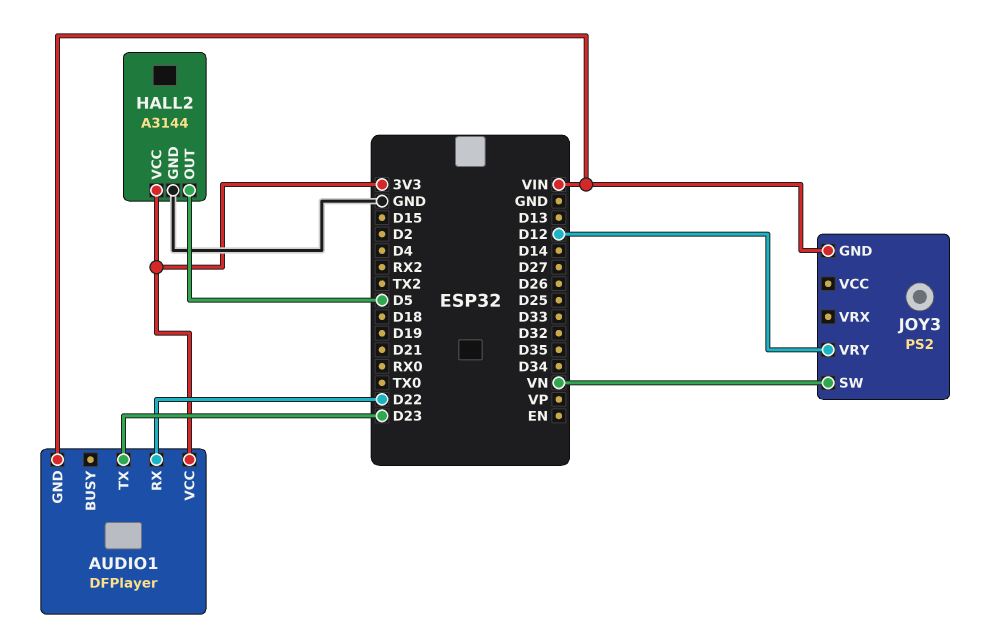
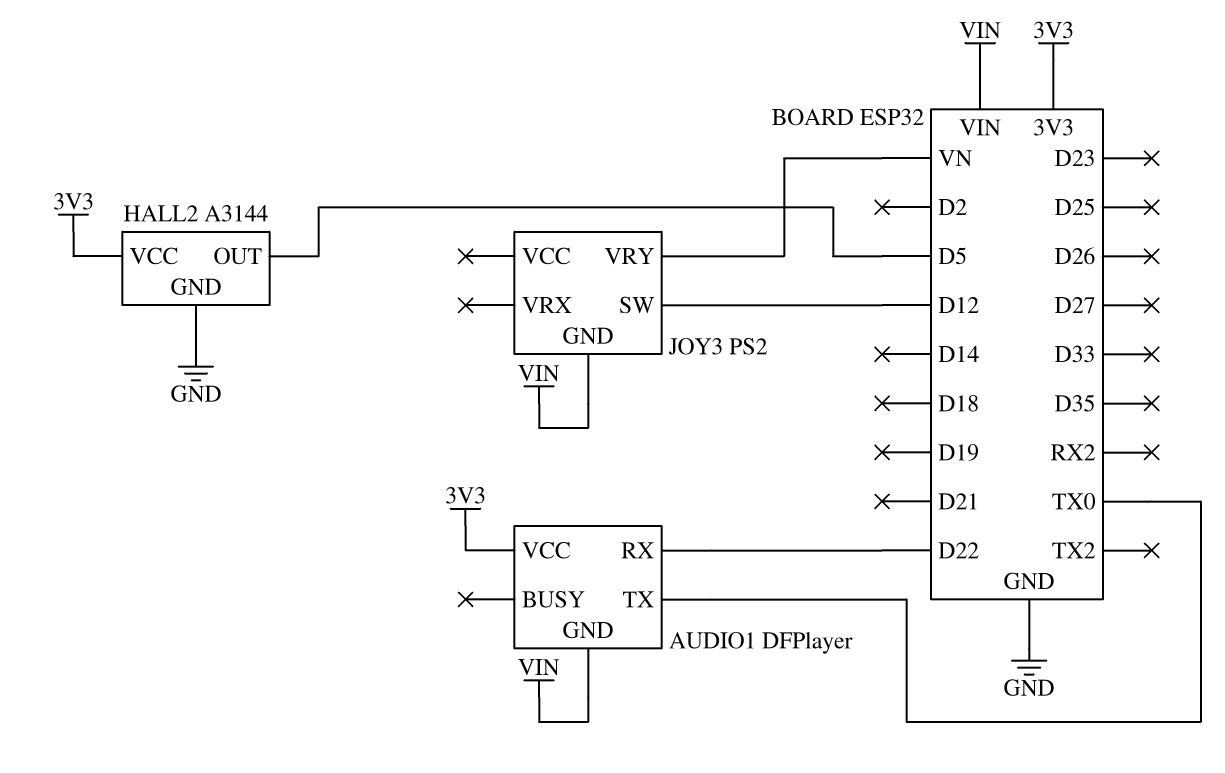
AUDIO1 pin TX: D23 -> TX0
JOY3 pin SW: VN -> D12
JOY3 pin VRY: D12 -> VN

